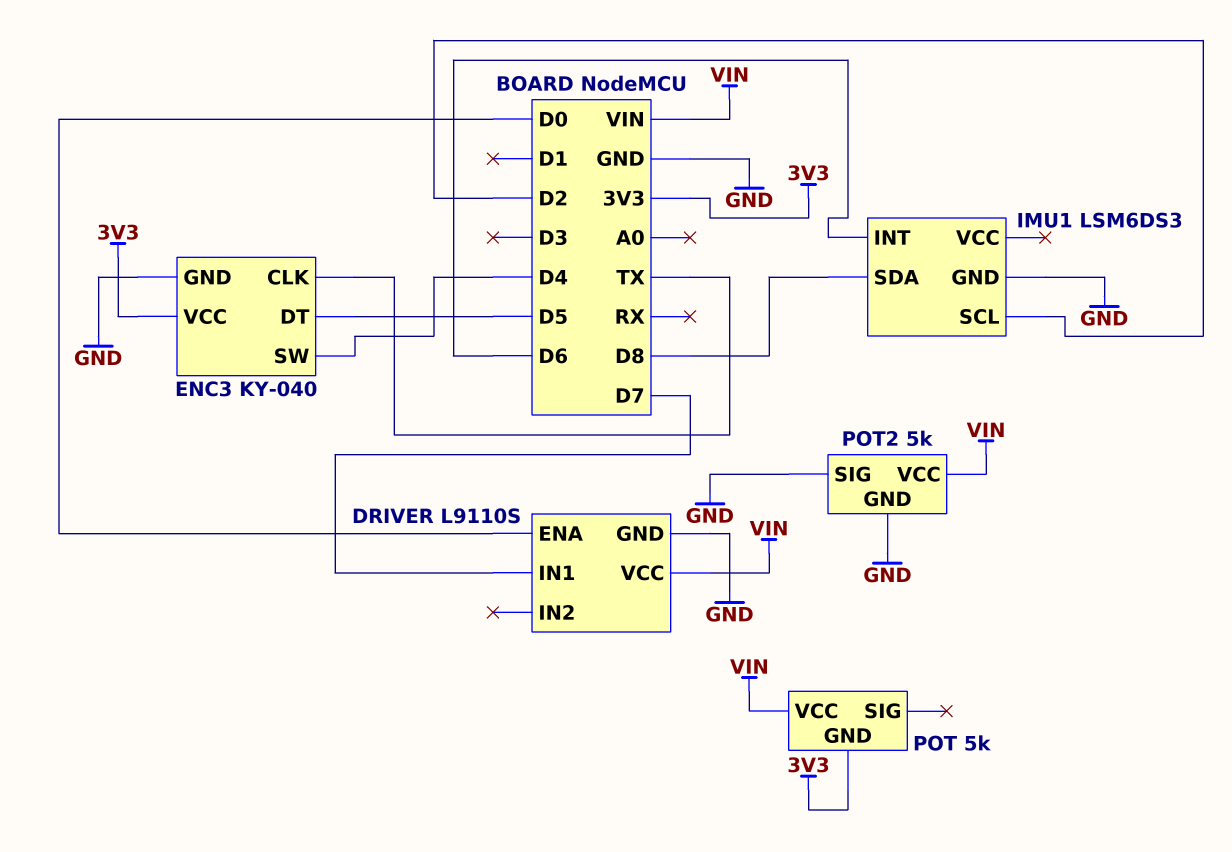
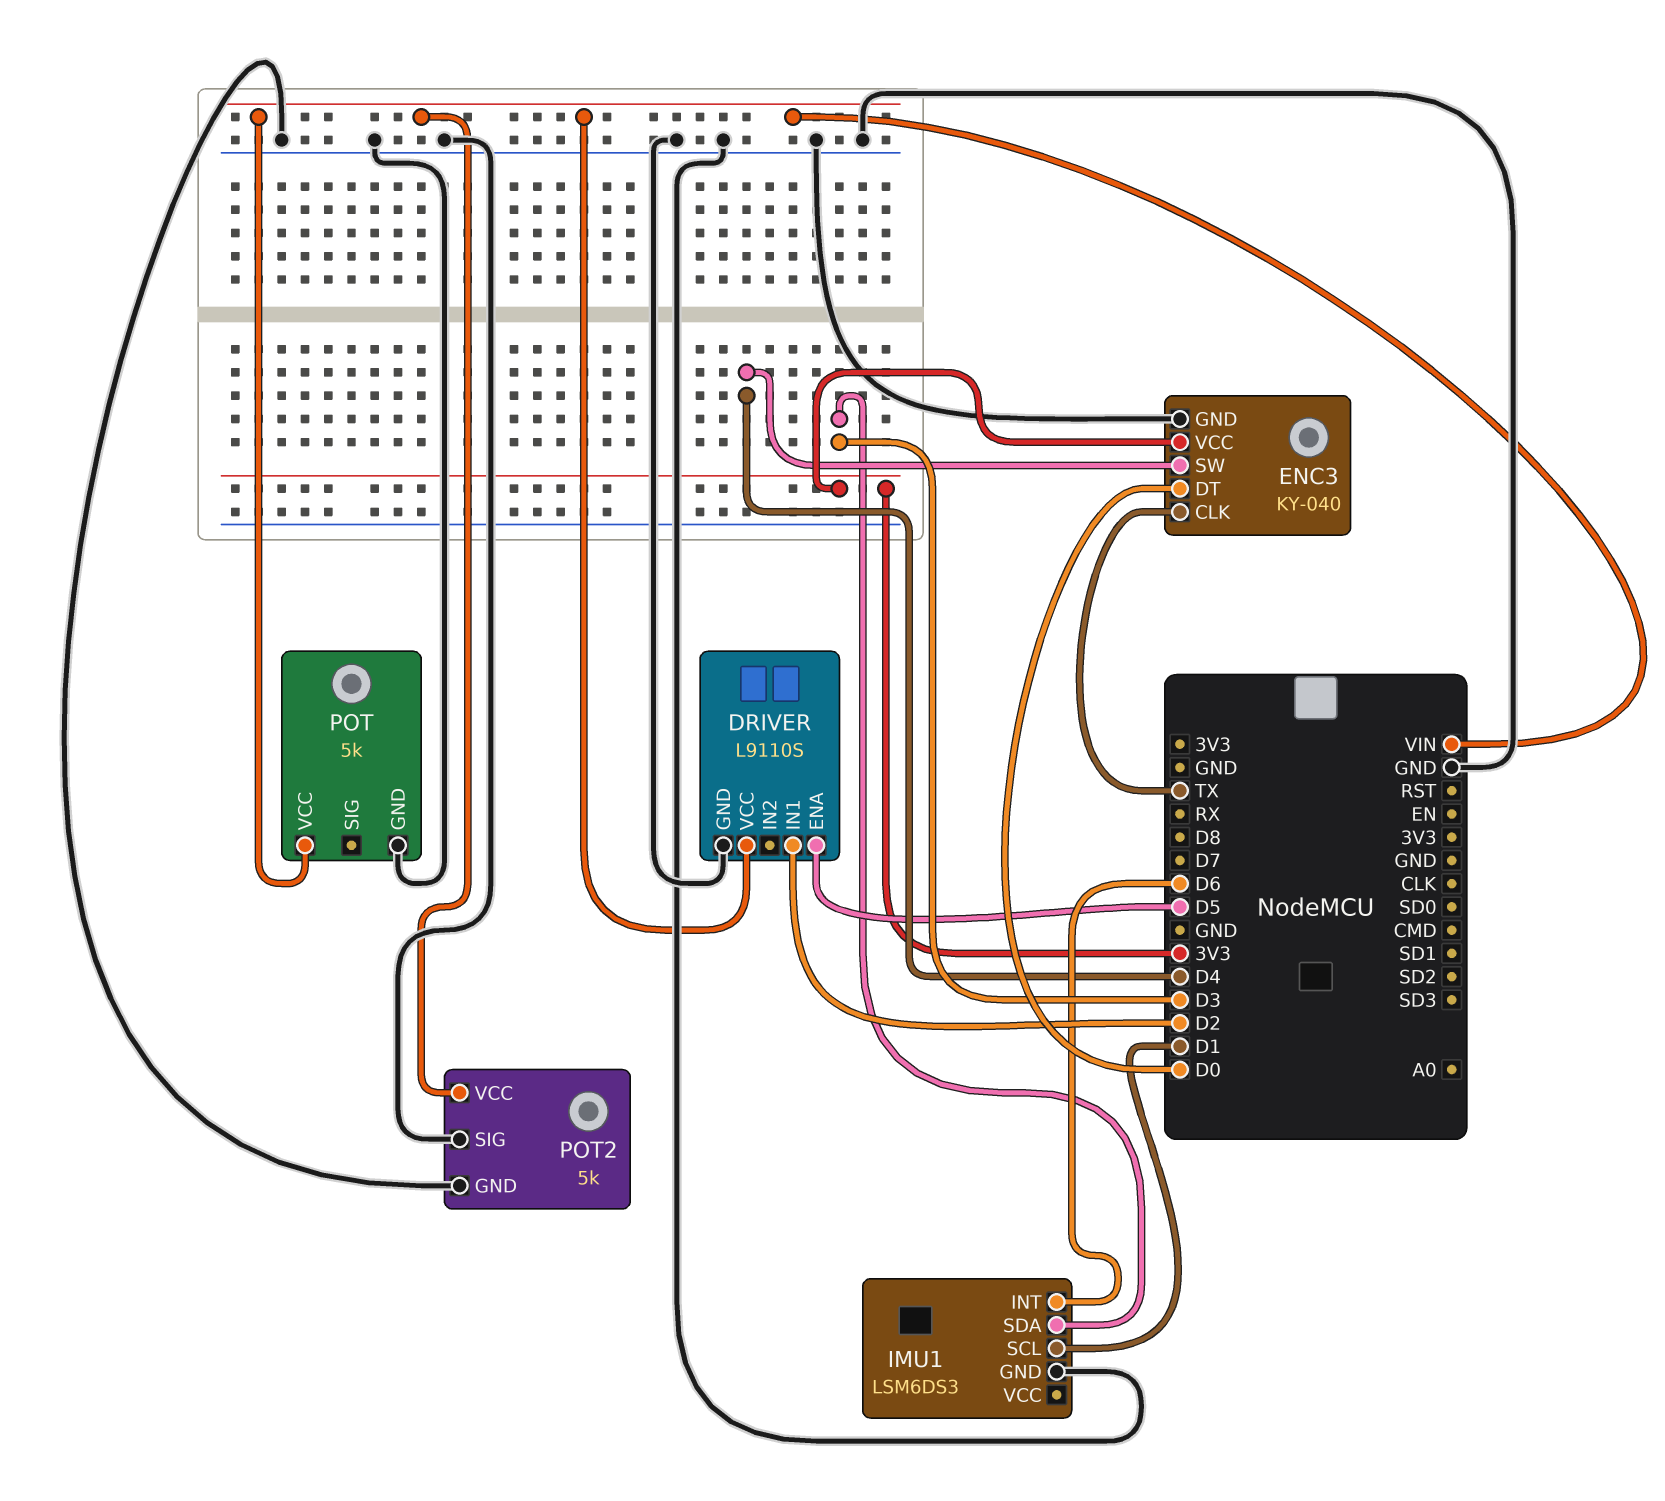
DRIVER pin ENA: D0 -> D5
DRIVER pin IN1: D7 -> D2
ENC3 pin DT: D5 -> D0
IMU1 pin SCL: D2 -> D1
IMU1 pin SDA: D8 -> D3
POT pin GND: 3V3 -> GND

